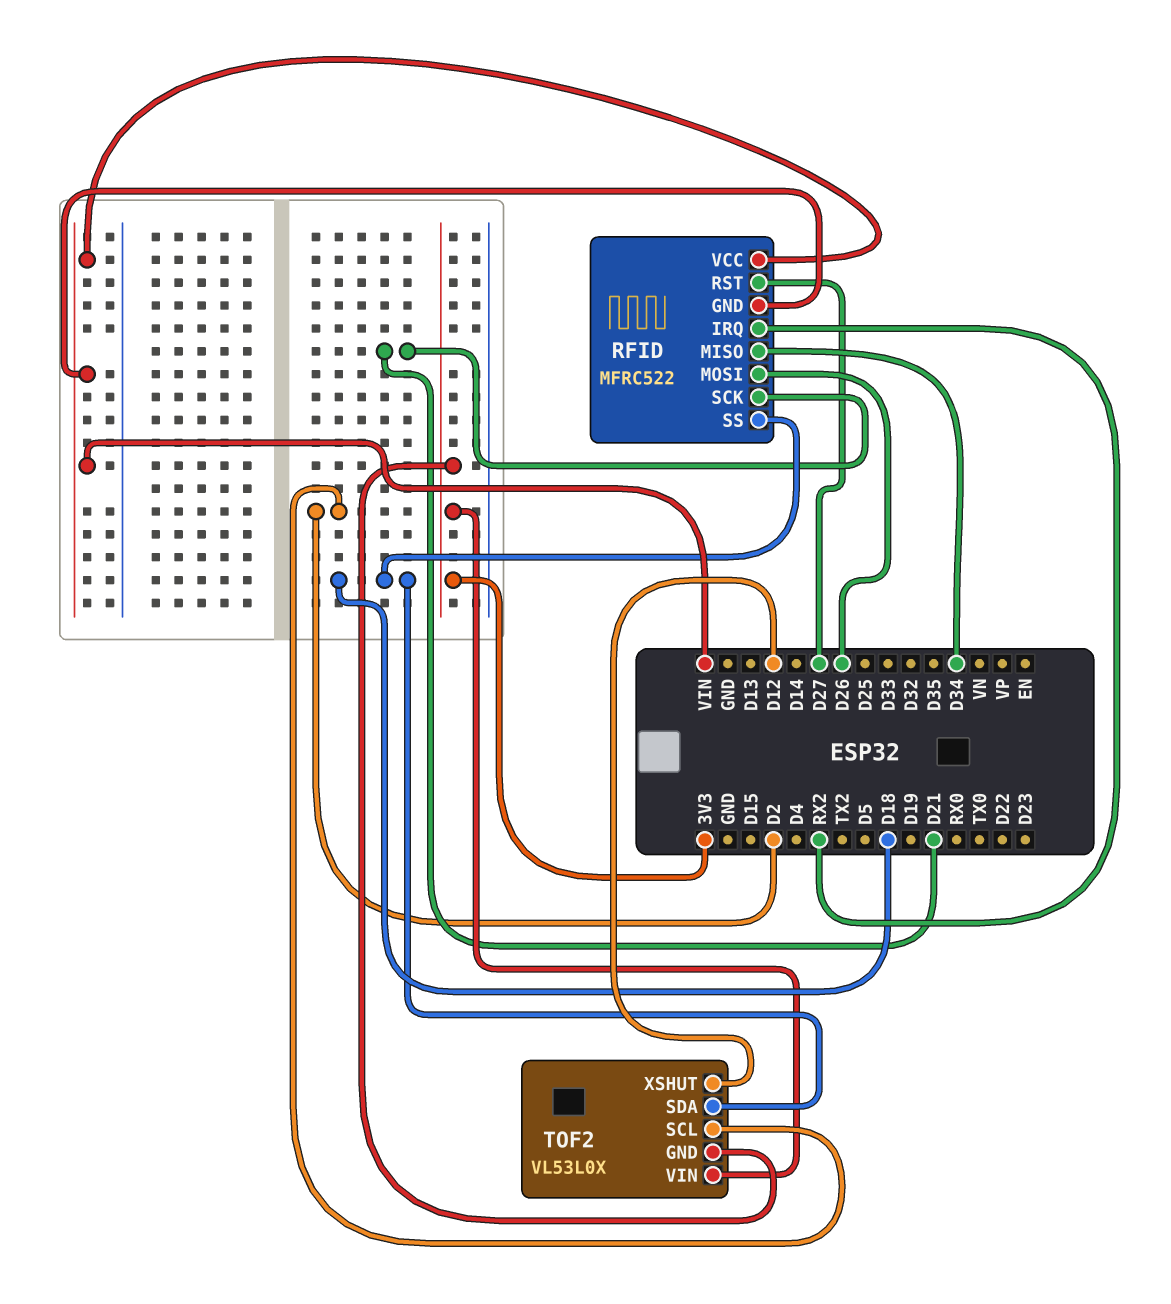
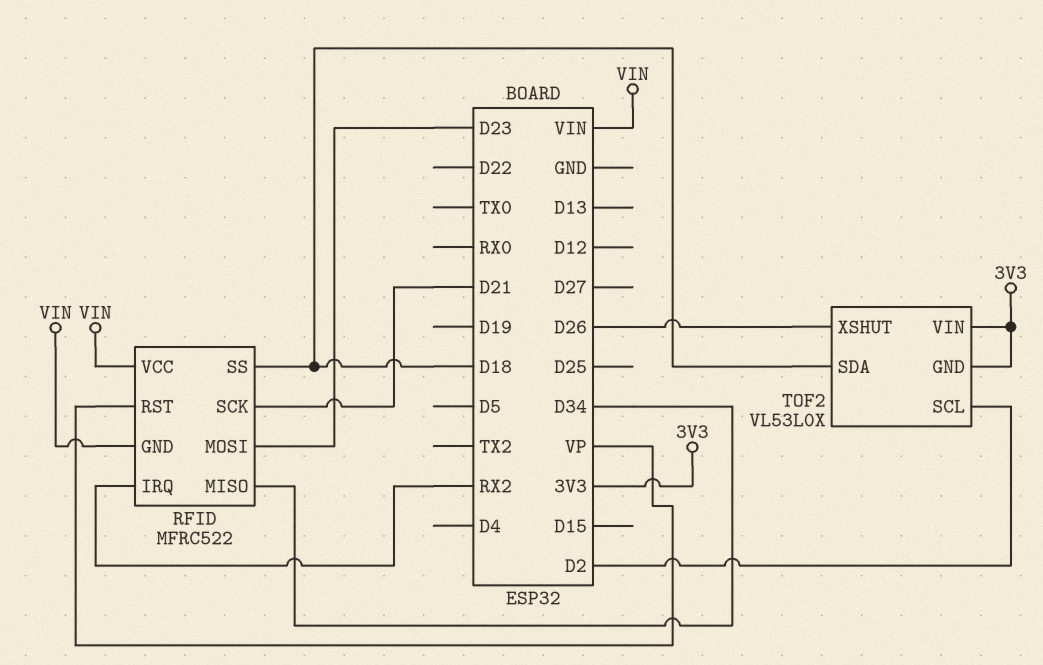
RFID pin MOSI: D26 -> D23
RFID pin RST: D27 -> VP
TOF2 pin XSHUT: D12 -> D26

